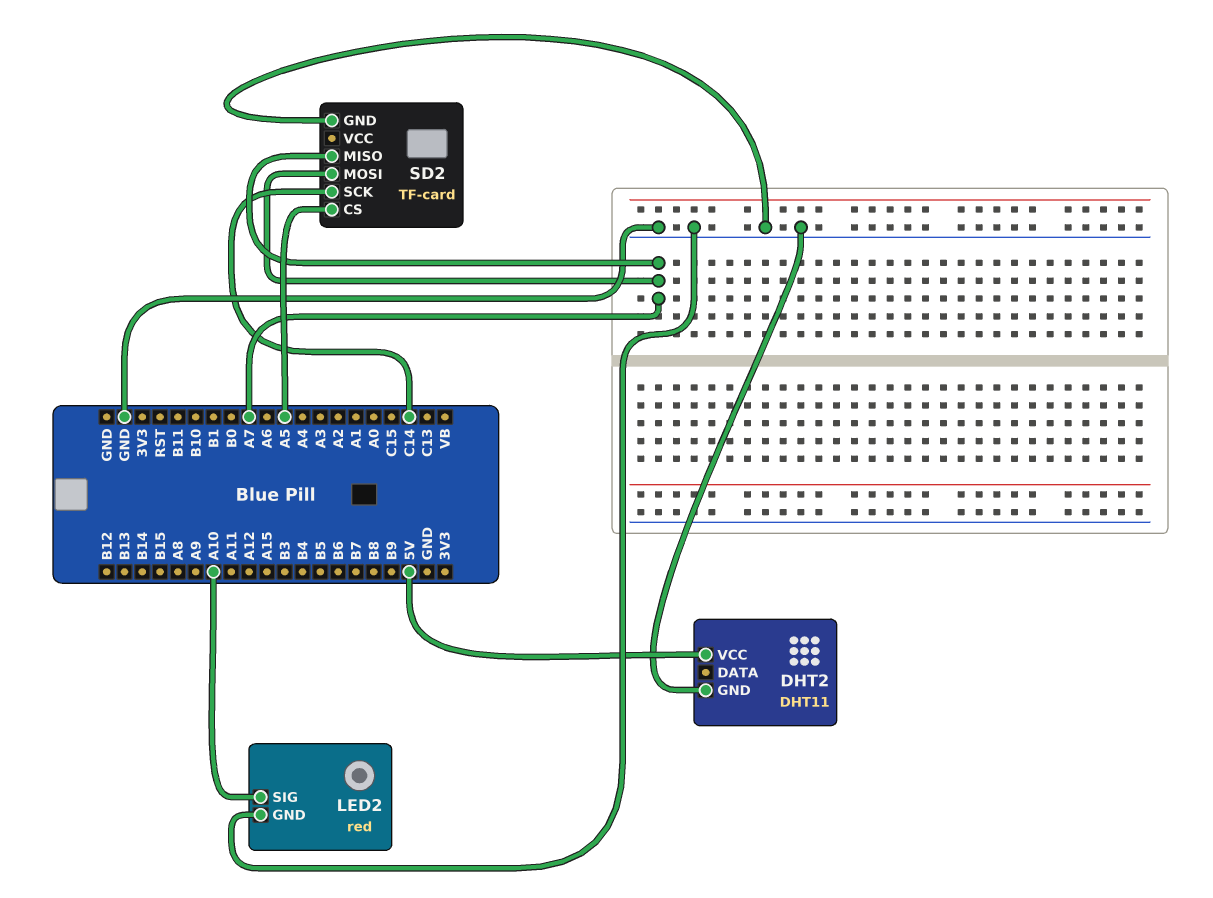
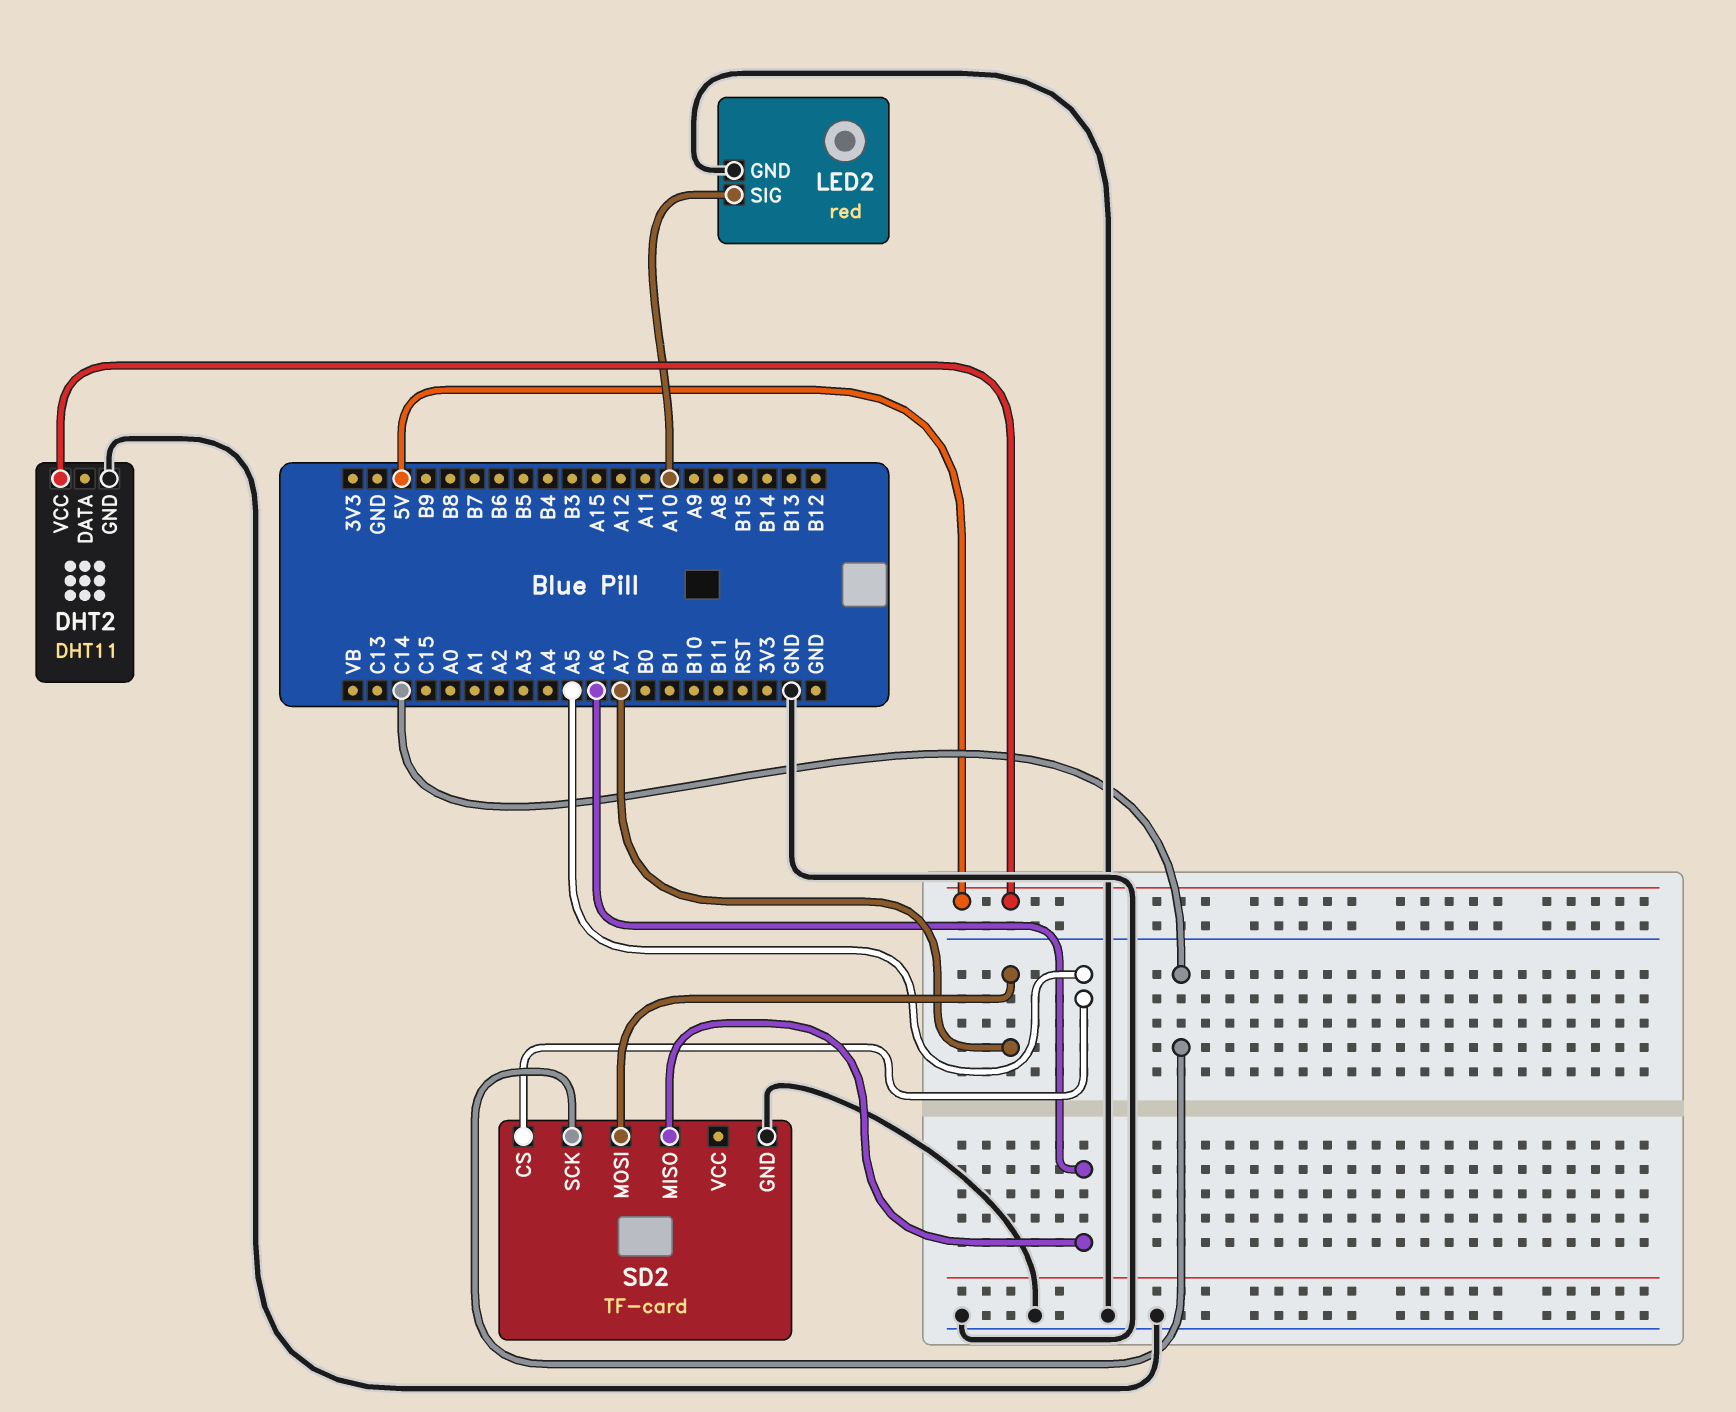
SD2 pin MISO: A7 -> A6

